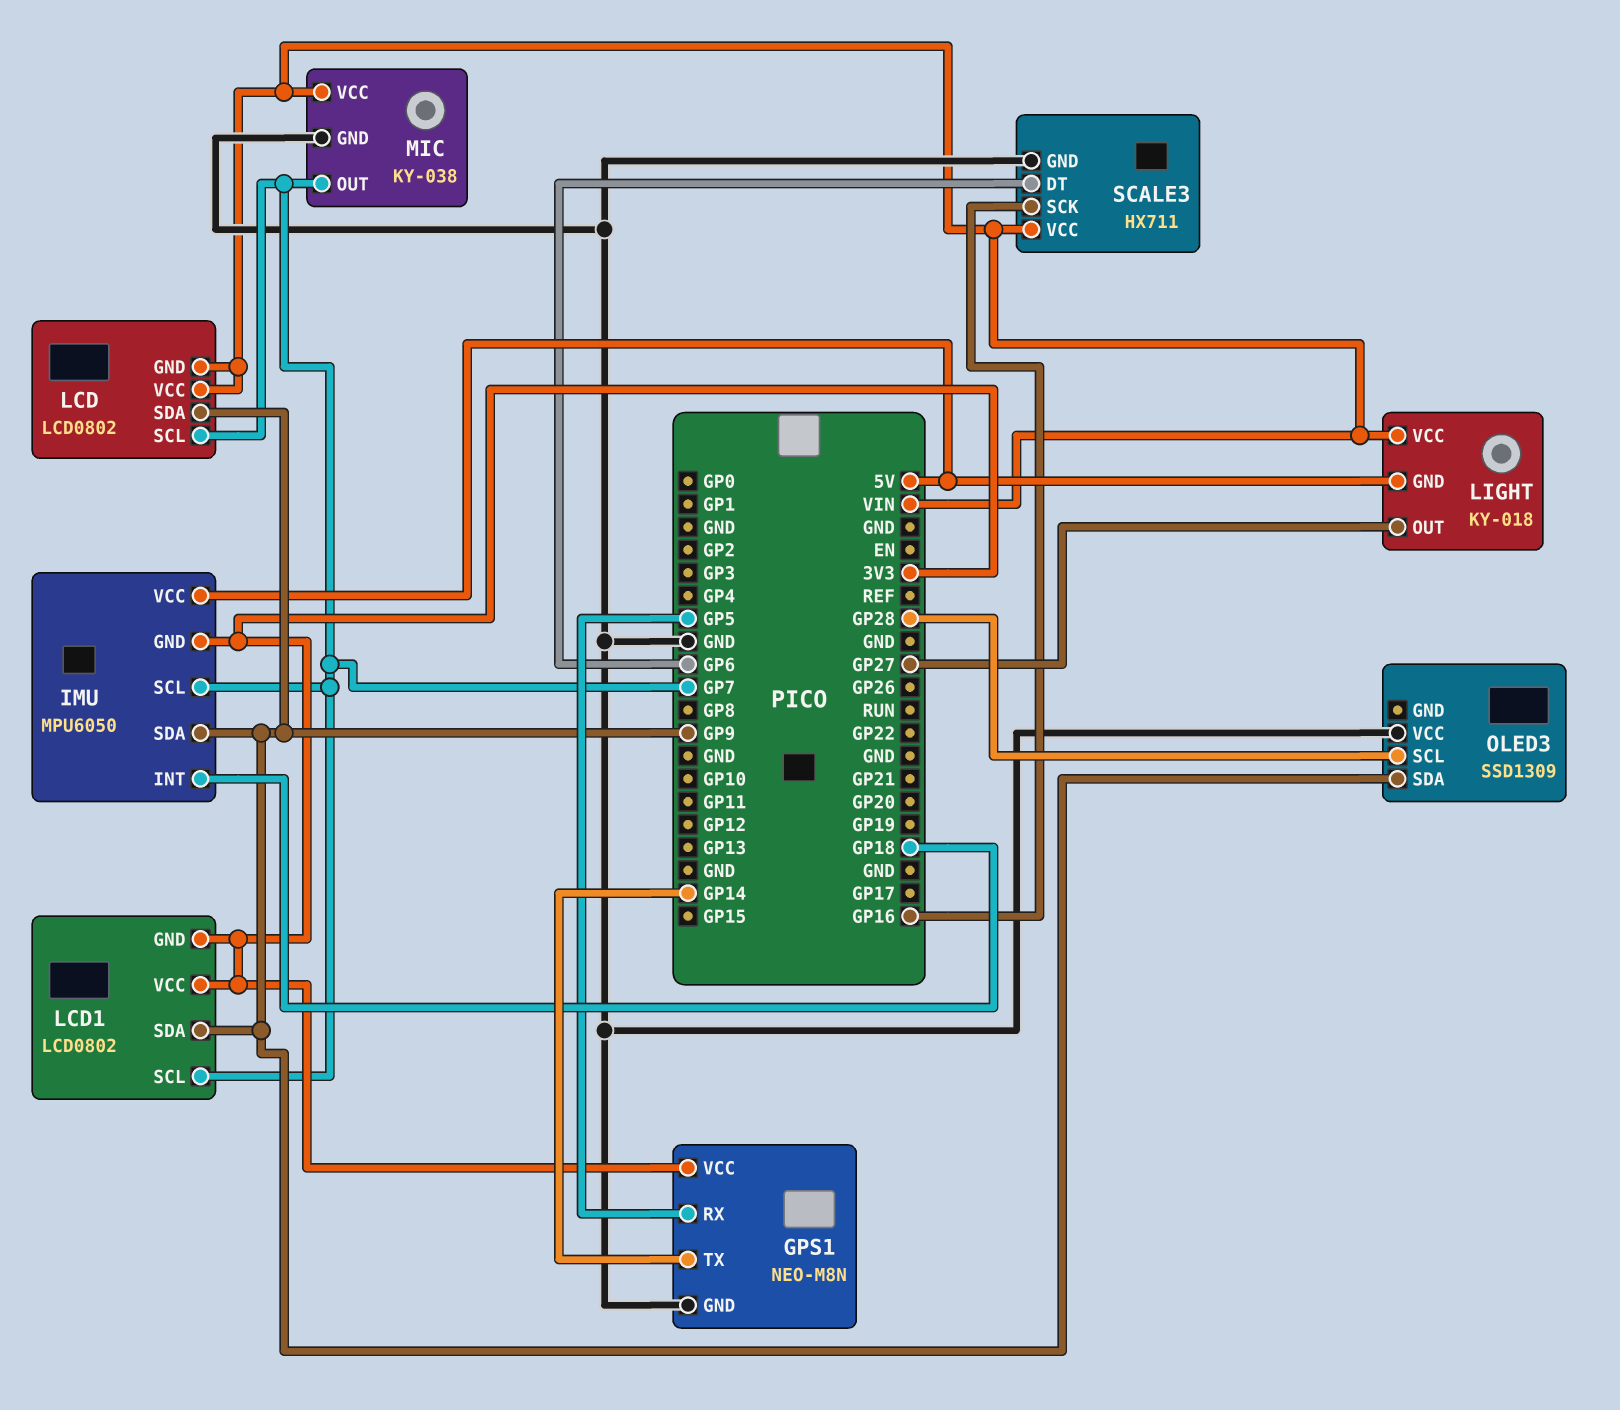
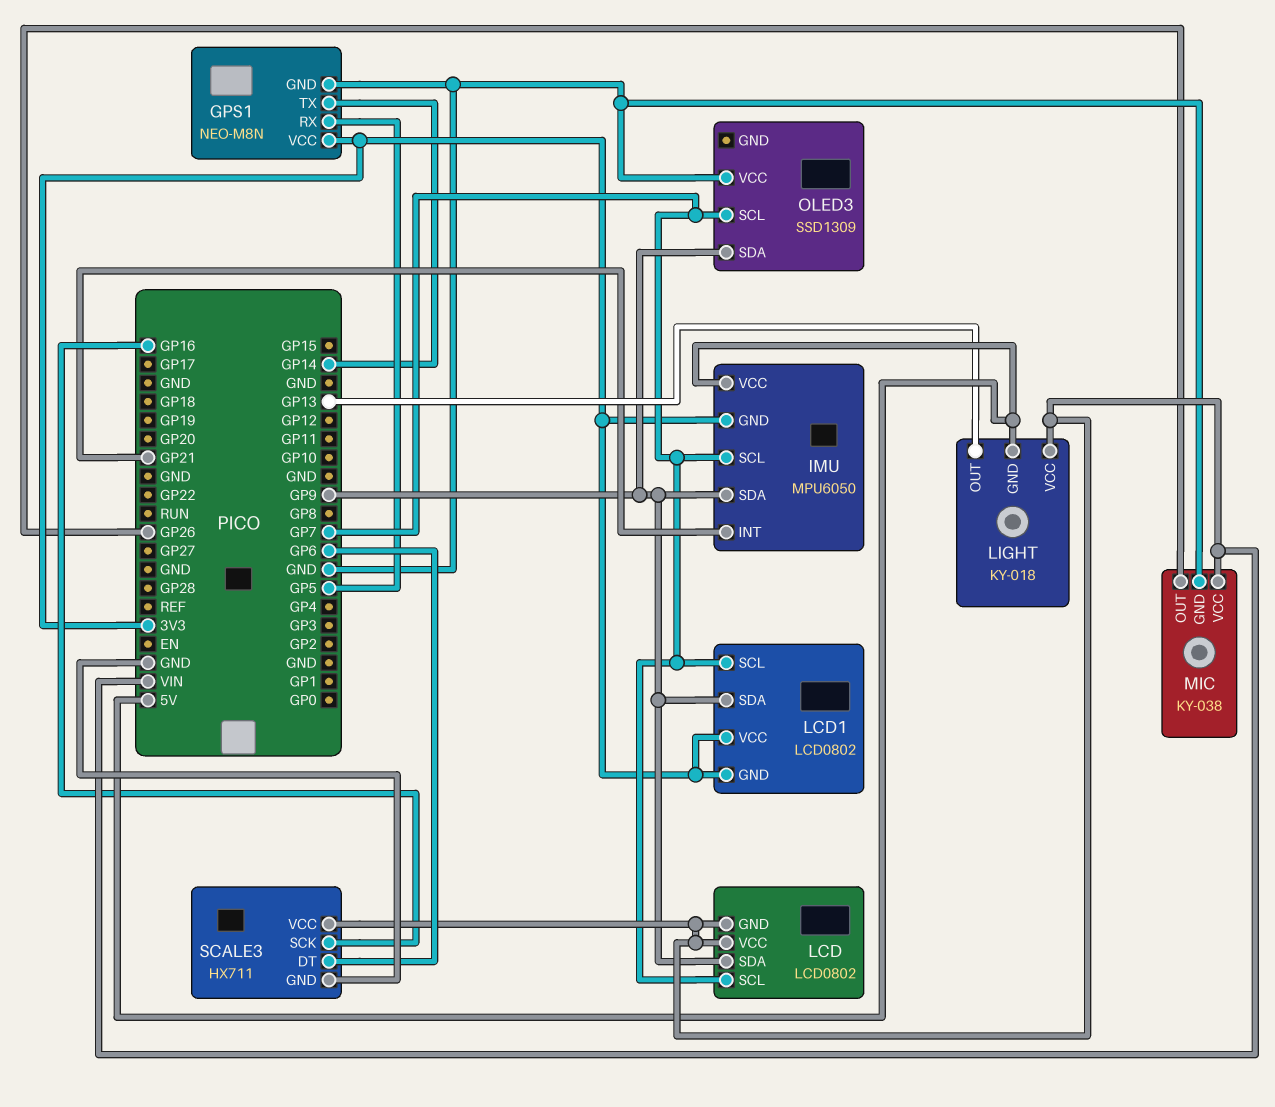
IMU pin INT: GP18 -> GP21
LIGHT pin OUT: GP27 -> GP13
MIC pin OUT: GP7 -> GP26
OLED3 pin SCL: GP28 -> GP7

